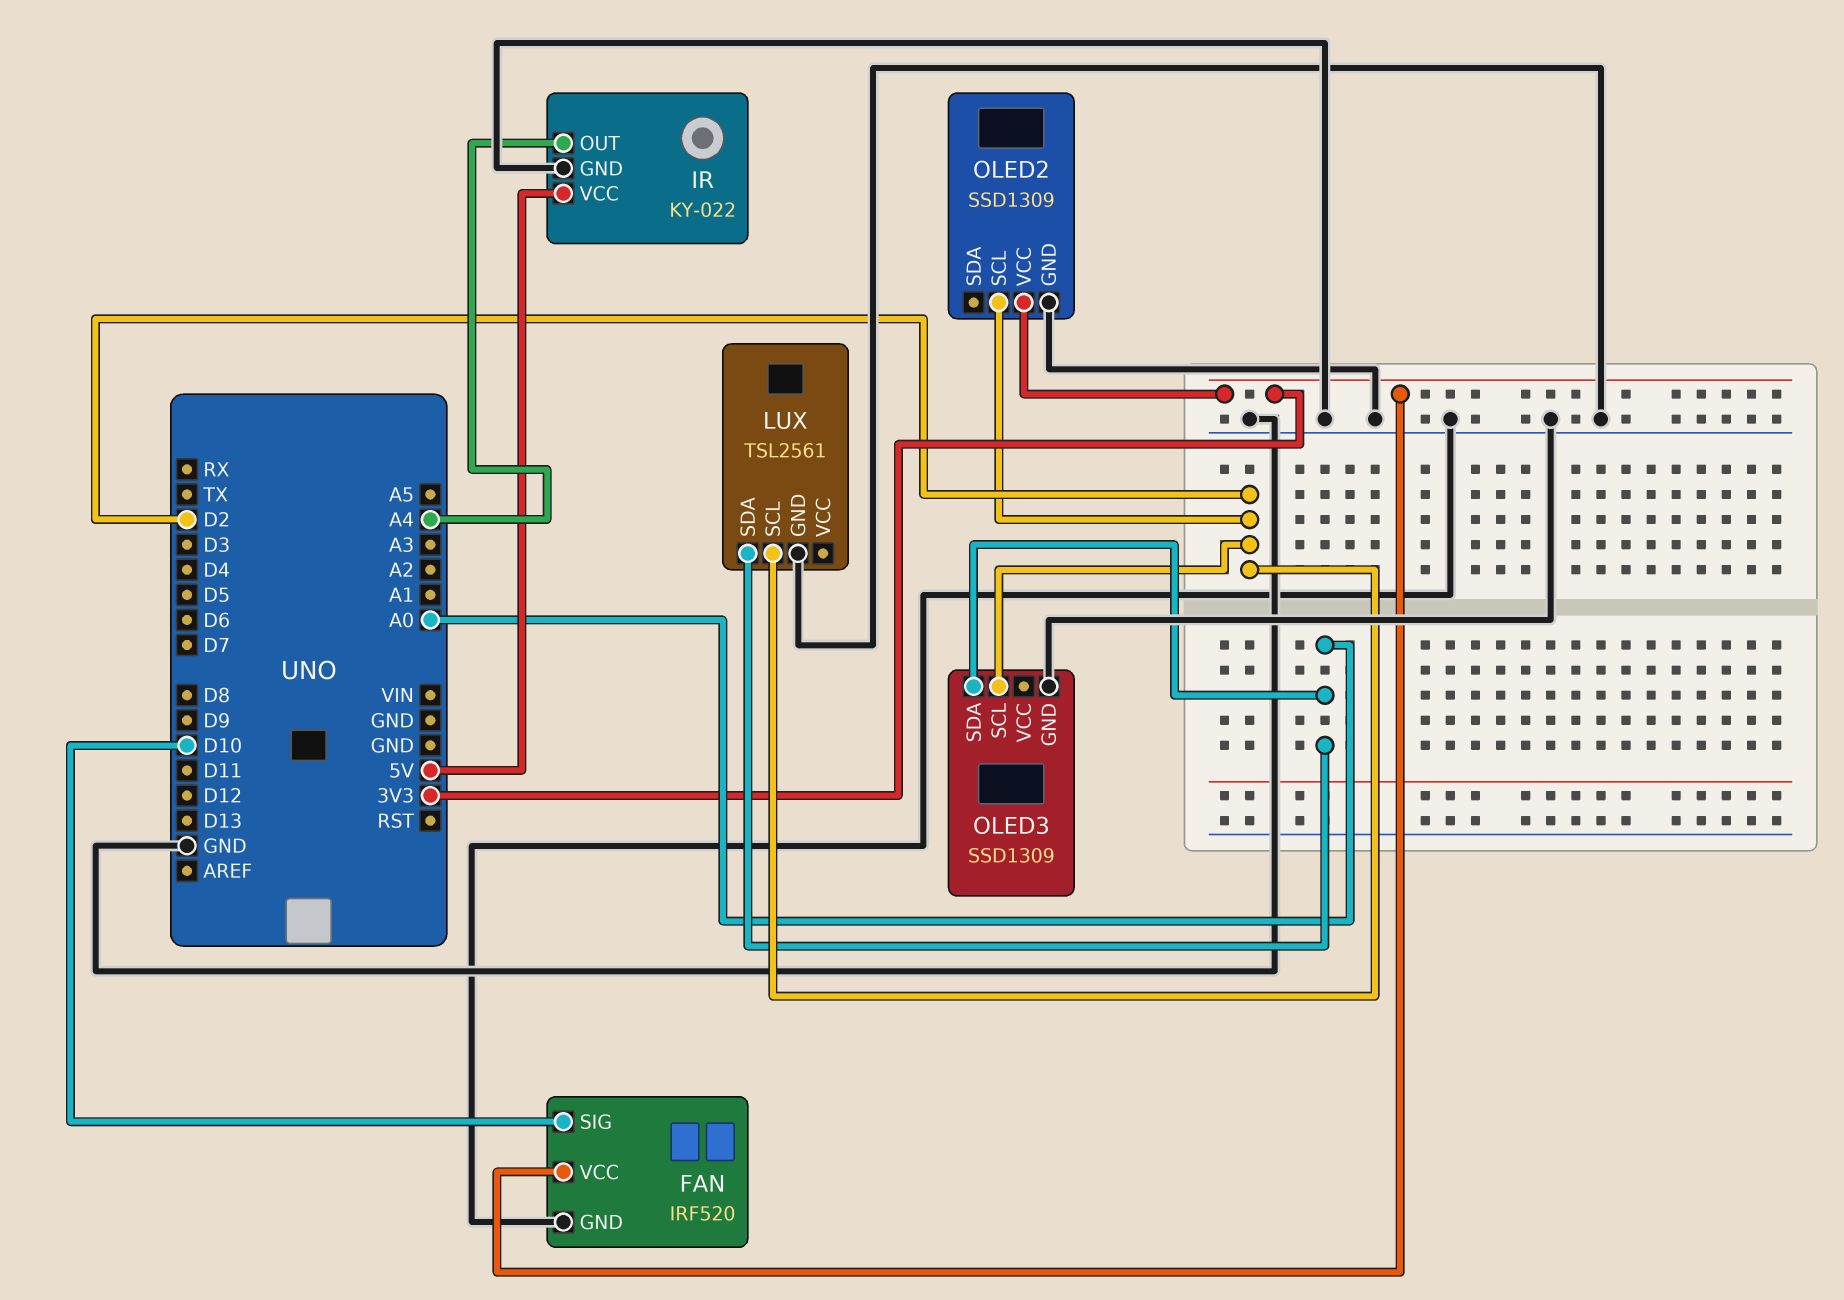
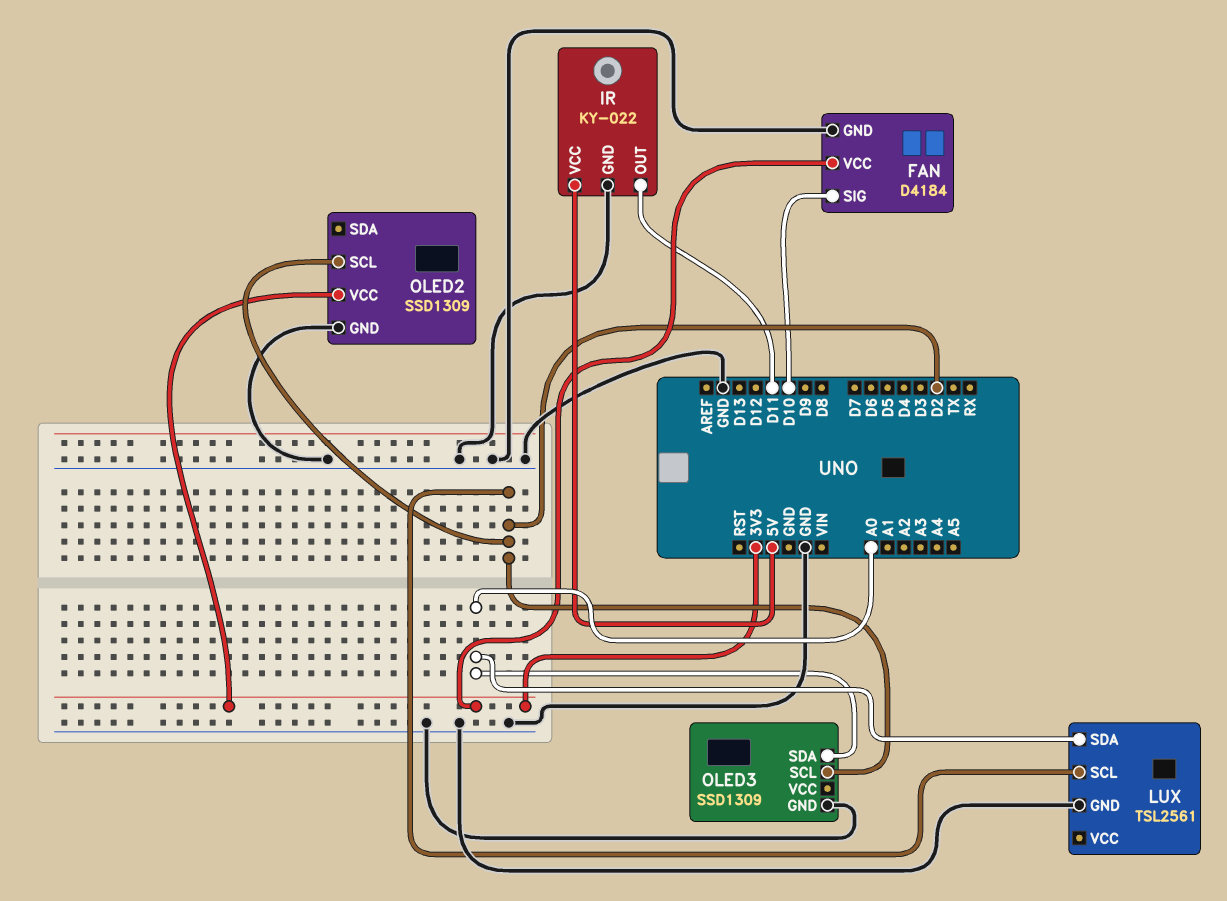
FAN: IRF520 -> D4184
IR pin OUT: A4 -> D11

